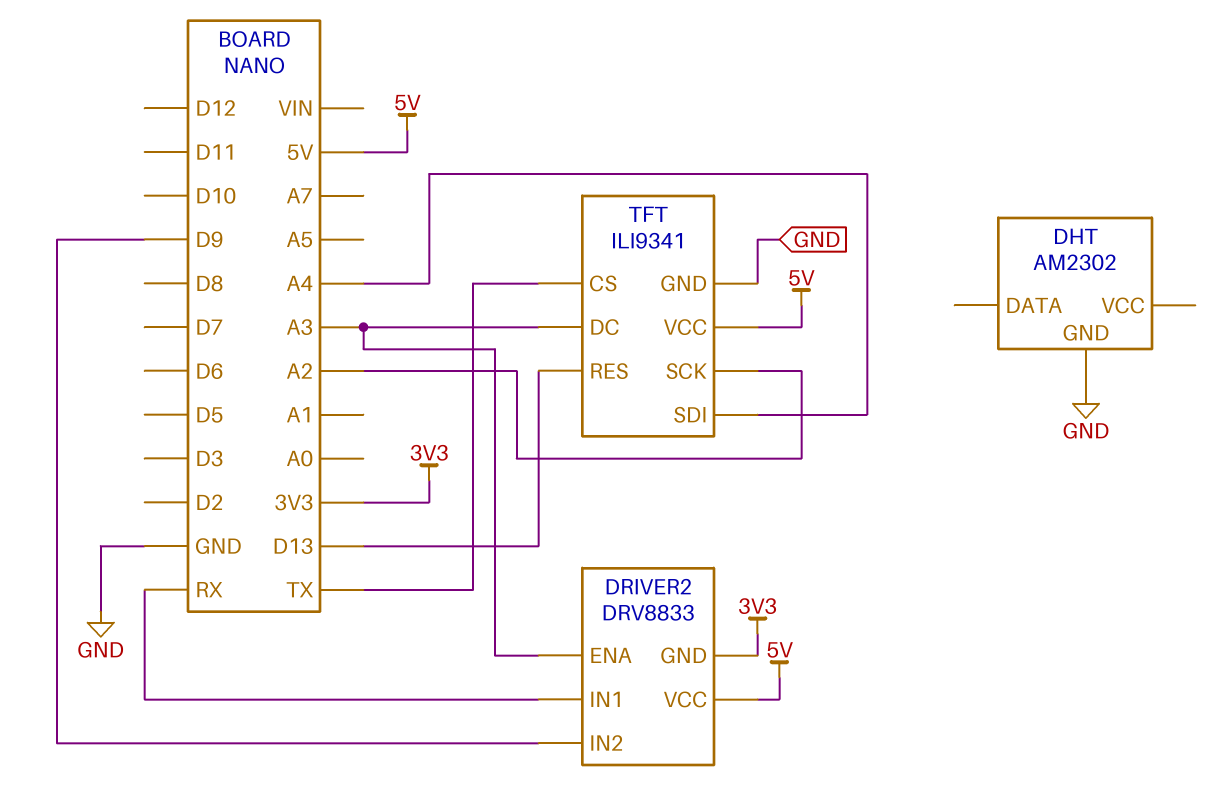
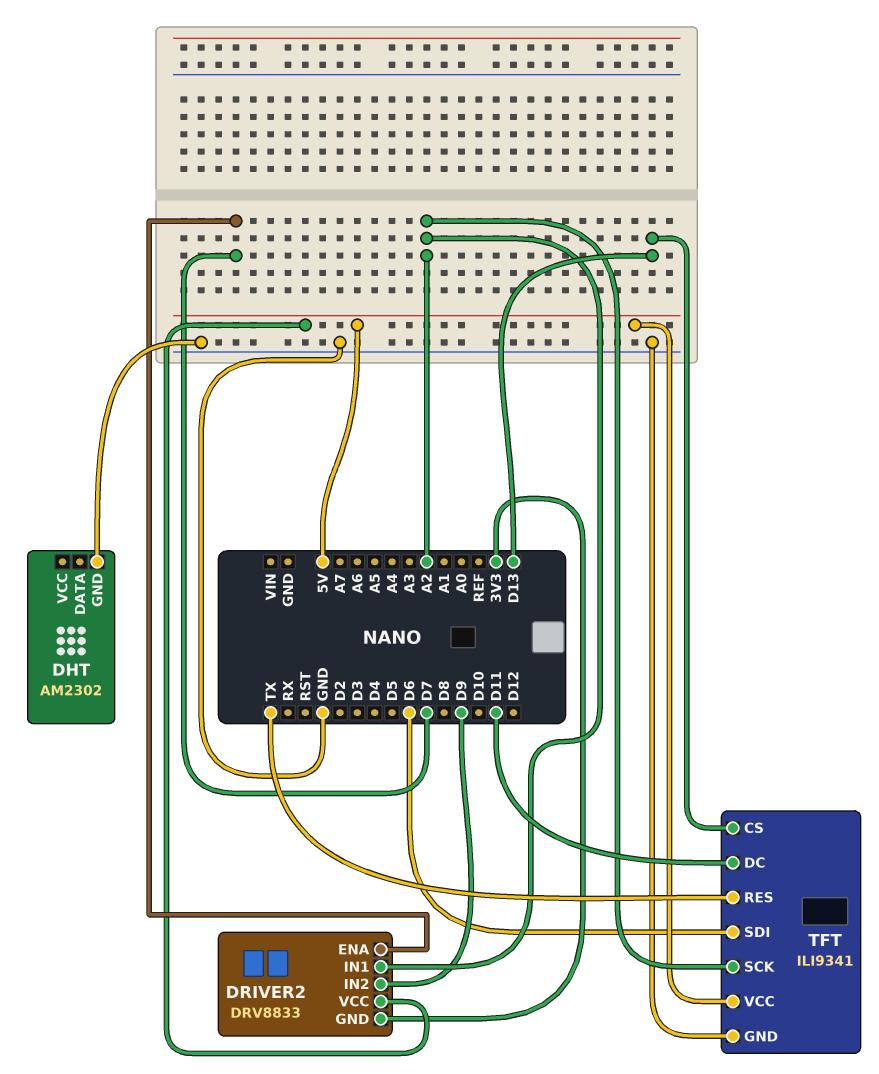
DRIVER2 pin ENA: A3 -> D7
DRIVER2 pin IN1: RX -> A2
TFT pin CS: TX -> D13
TFT pin DC: A3 -> D11
TFT pin RES: D13 -> TX
TFT pin SDI: A4 -> D6

